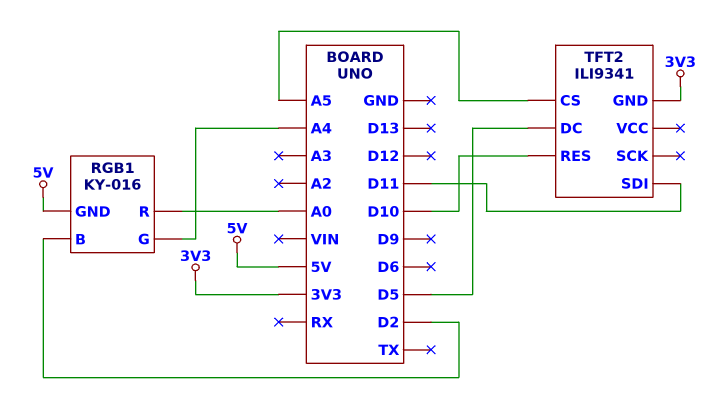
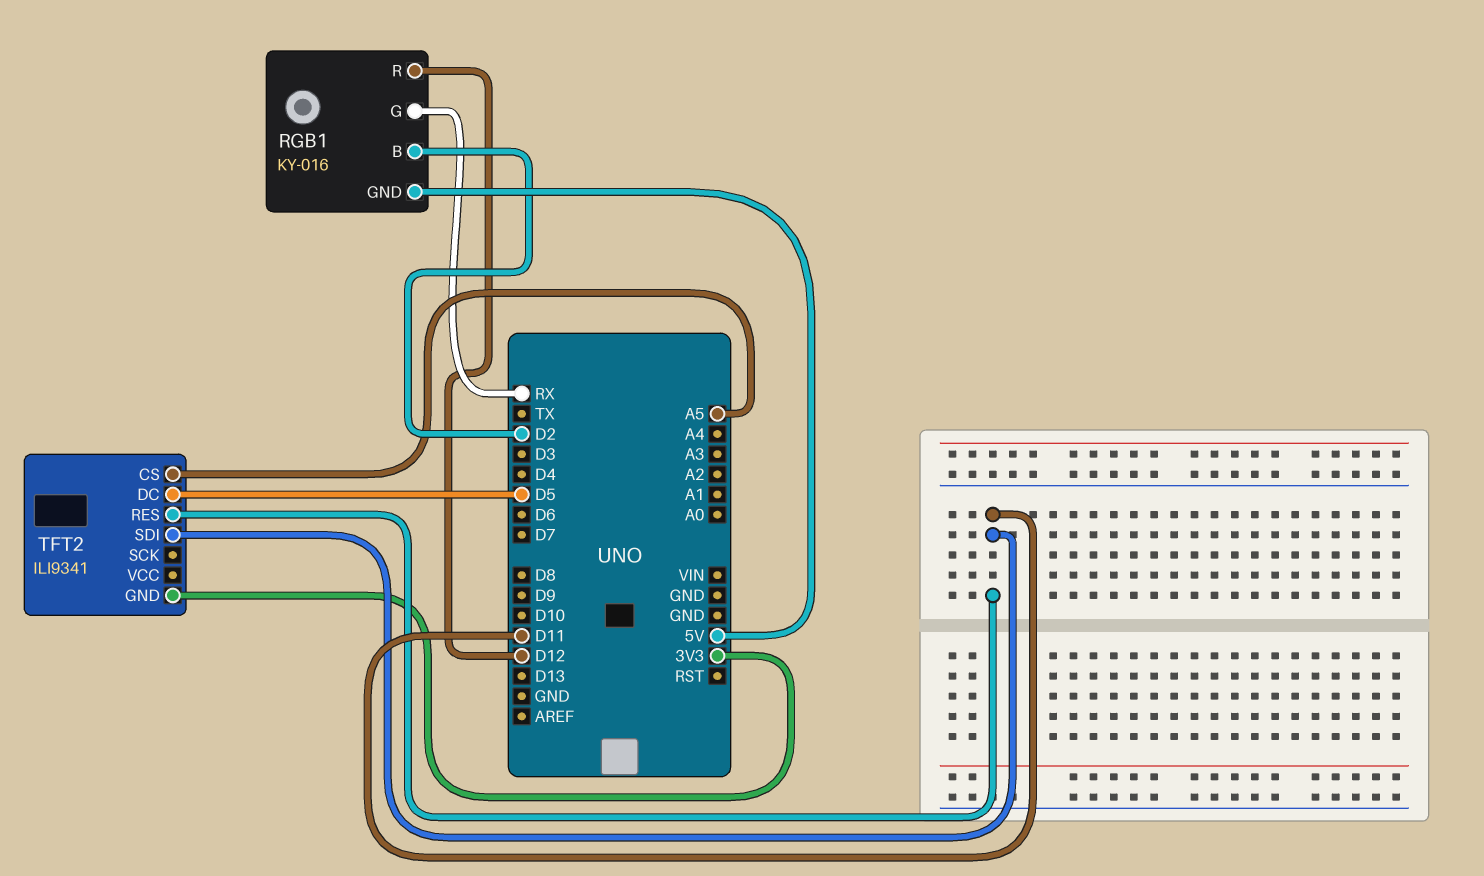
RGB1 pin G: A4 -> RX
RGB1 pin R: A0 -> D12
TFT2 pin RES: D10 -> D11

